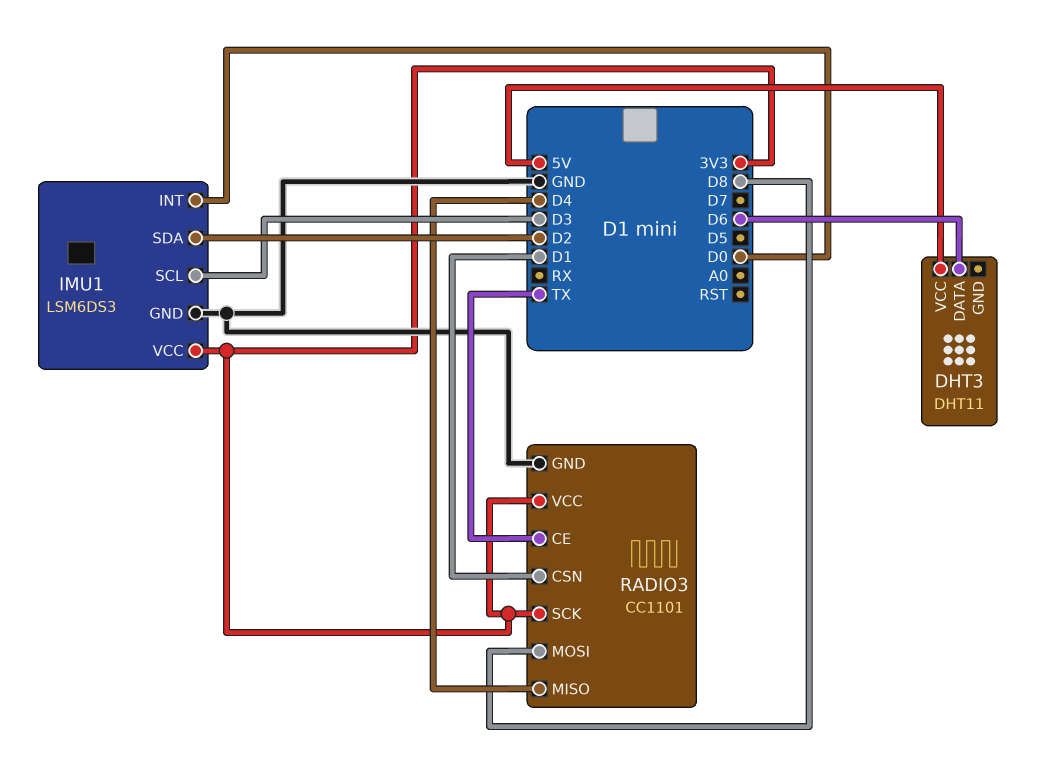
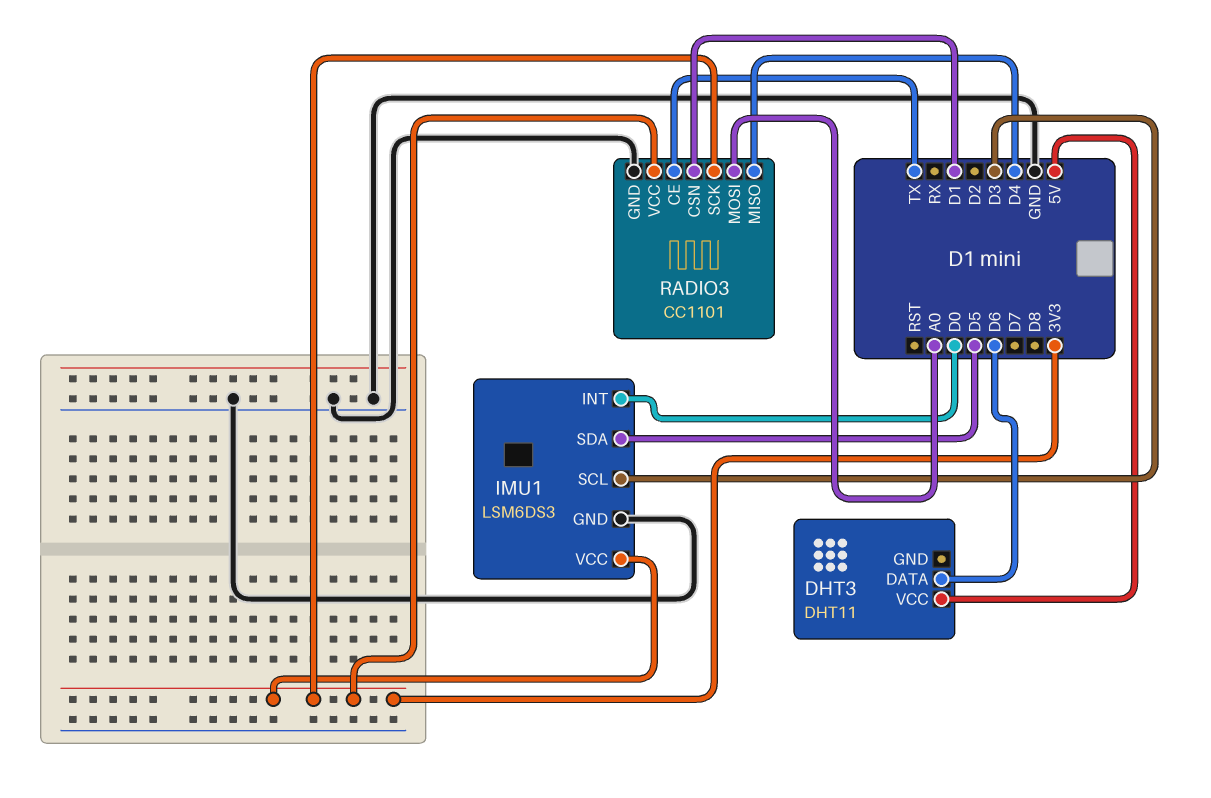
IMU1 pin SDA: D2 -> D5
RADIO3 pin MOSI: D8 -> A0

